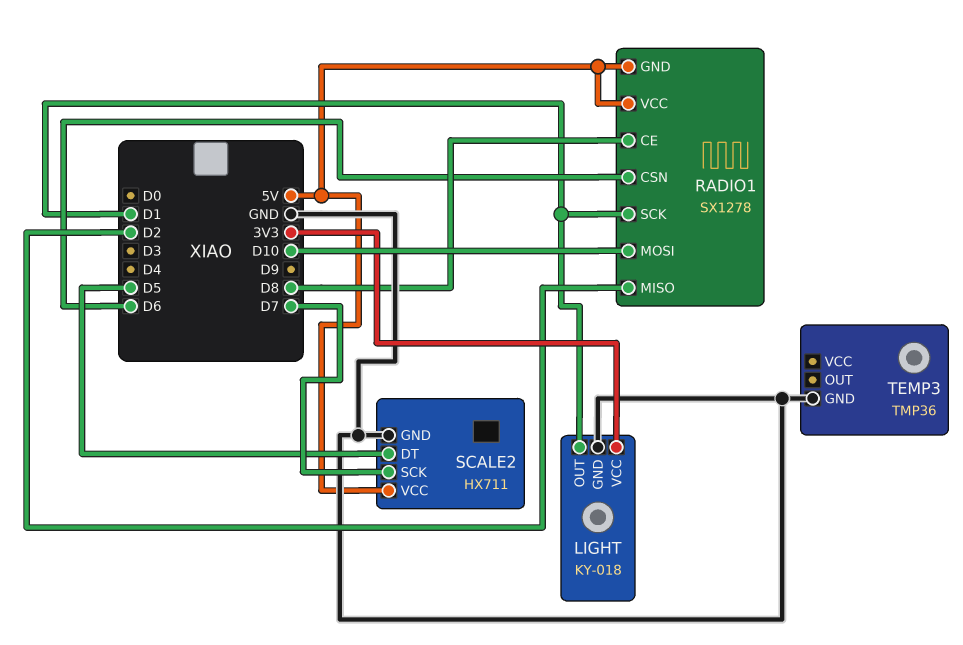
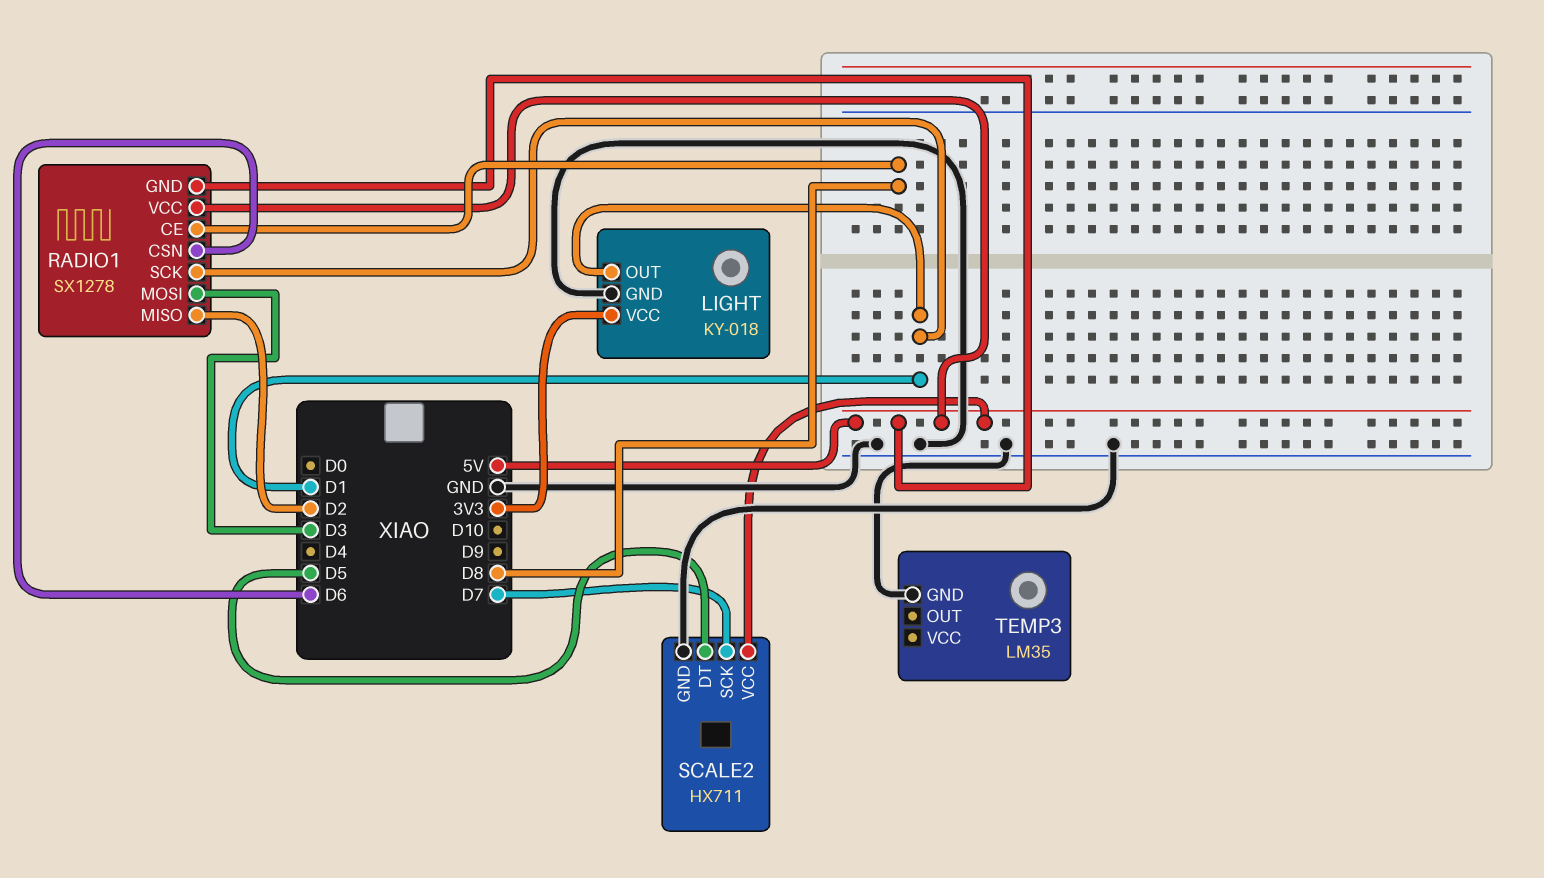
RADIO1 pin MOSI: D10 -> D3
TEMP3: TMP36 -> LM35

